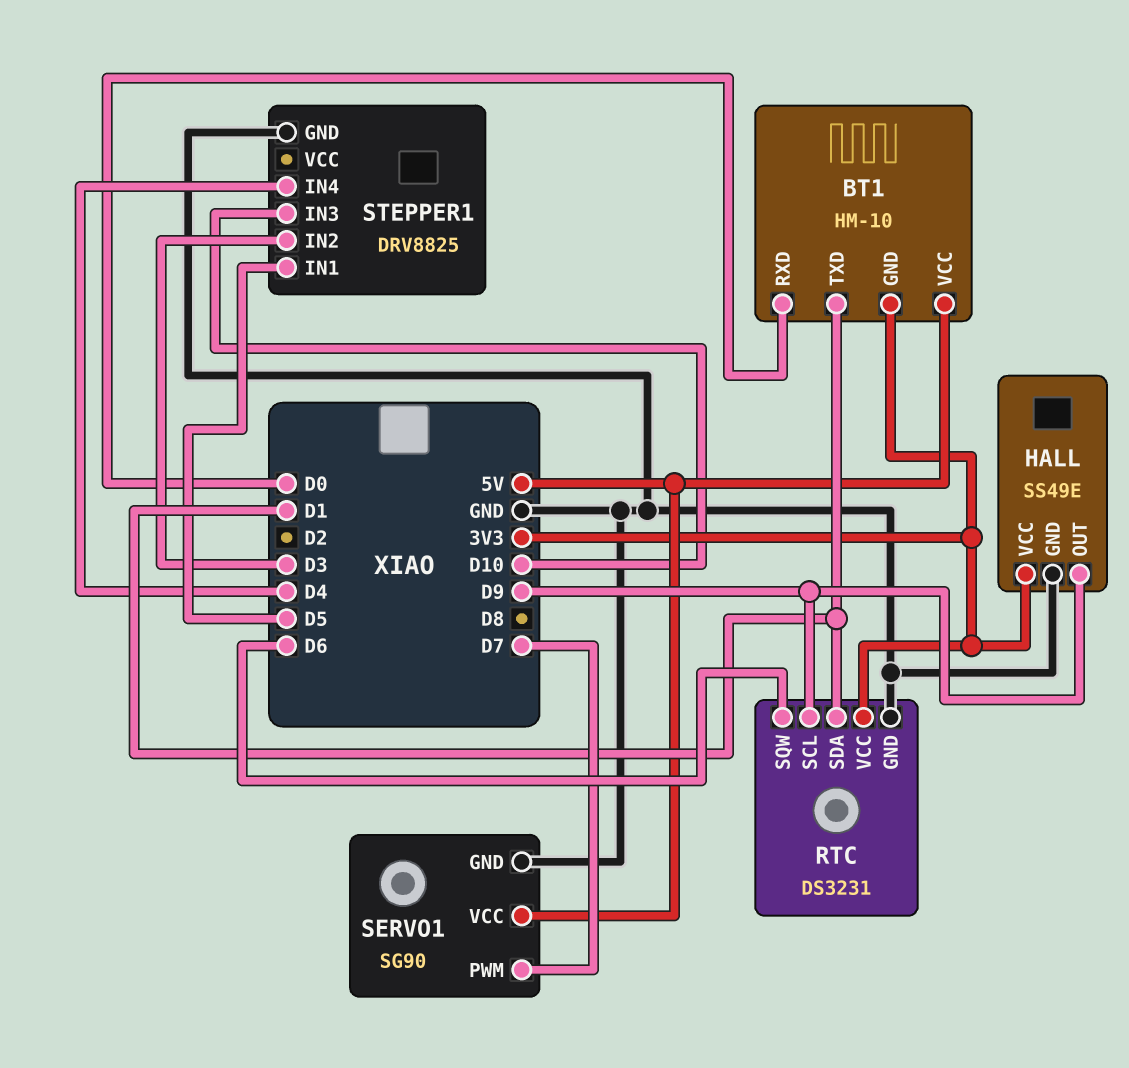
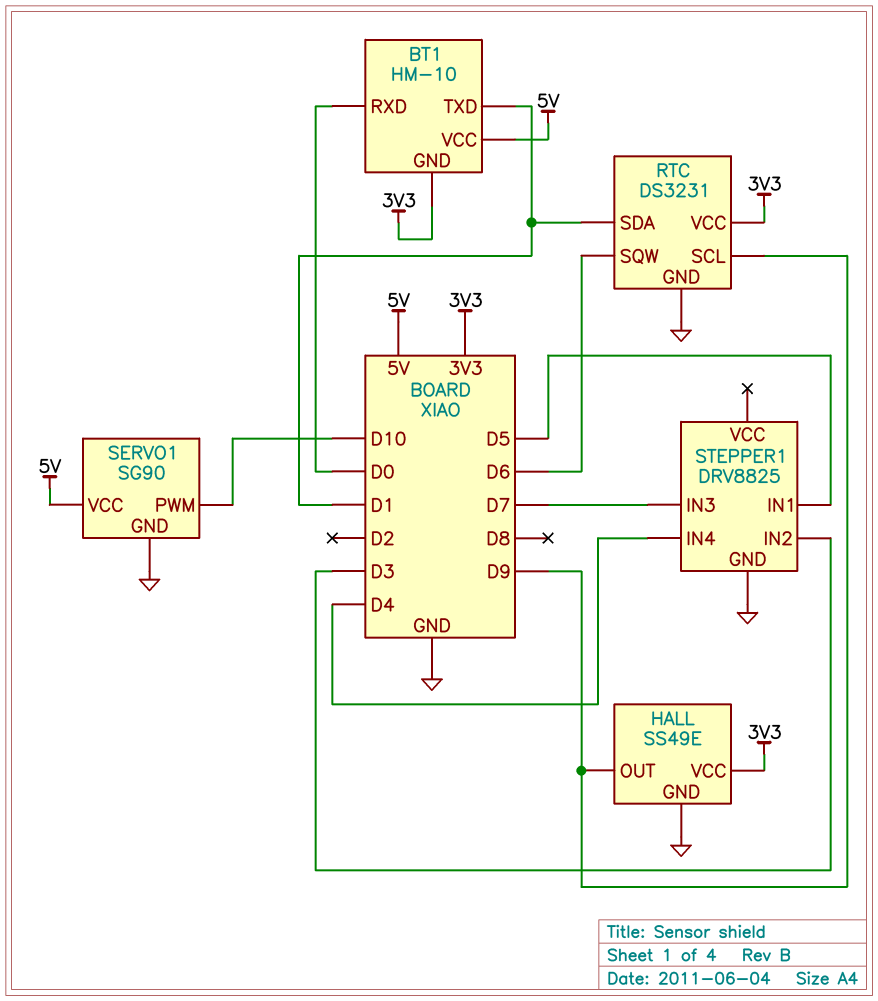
SERVO1 pin PWM: D7 -> D10
STEPPER1 pin IN3: D10 -> D7

